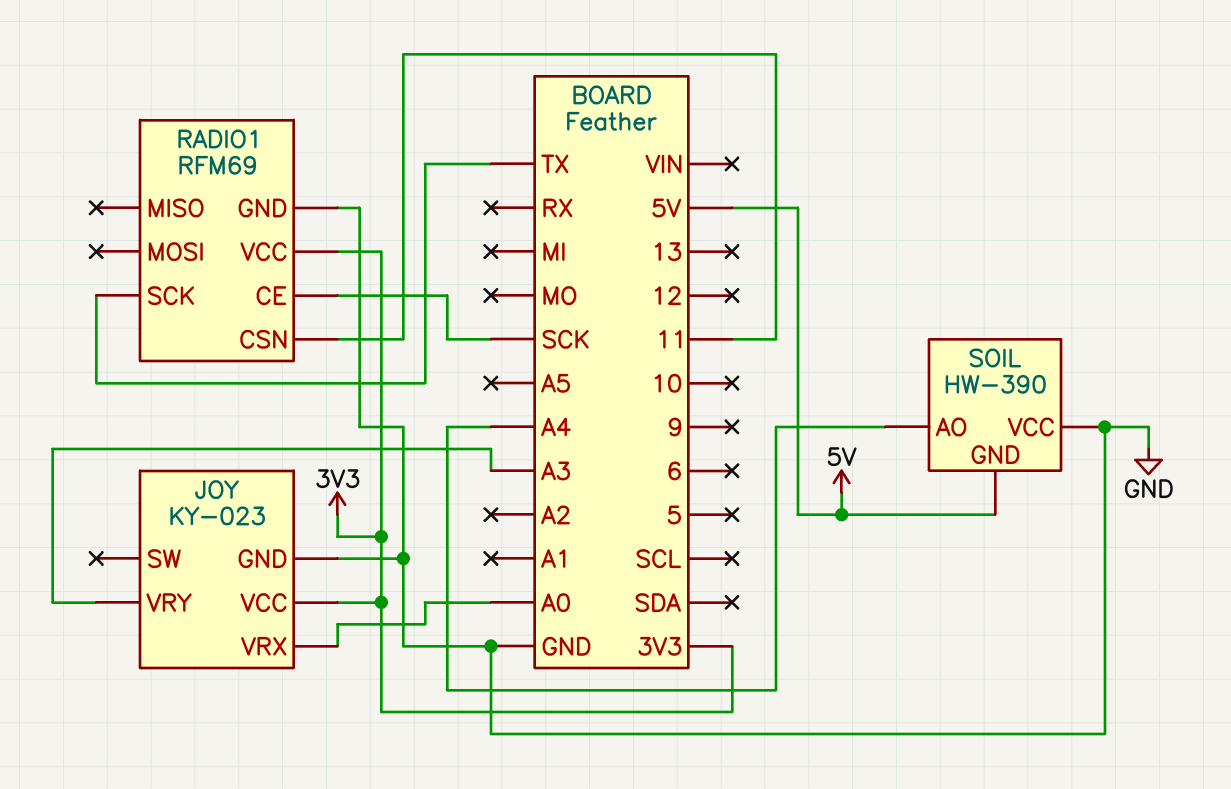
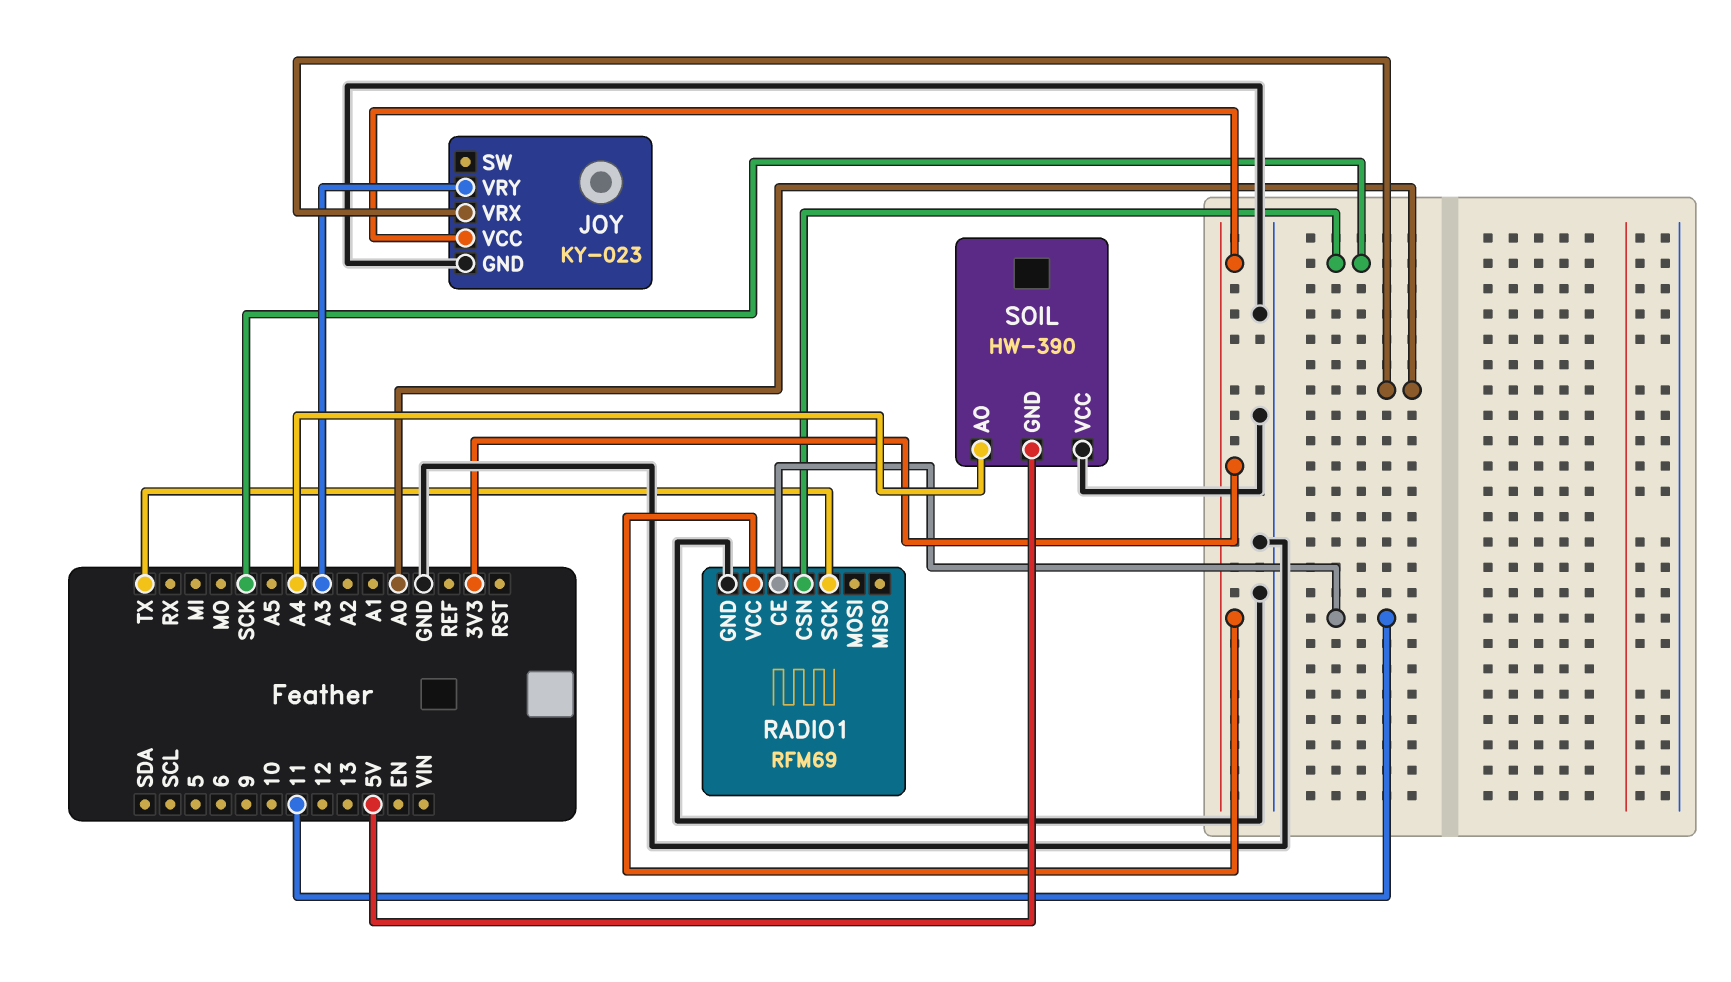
RADIO1 pin CE: SCK -> 11
RADIO1 pin CSN: 11 -> SCK

